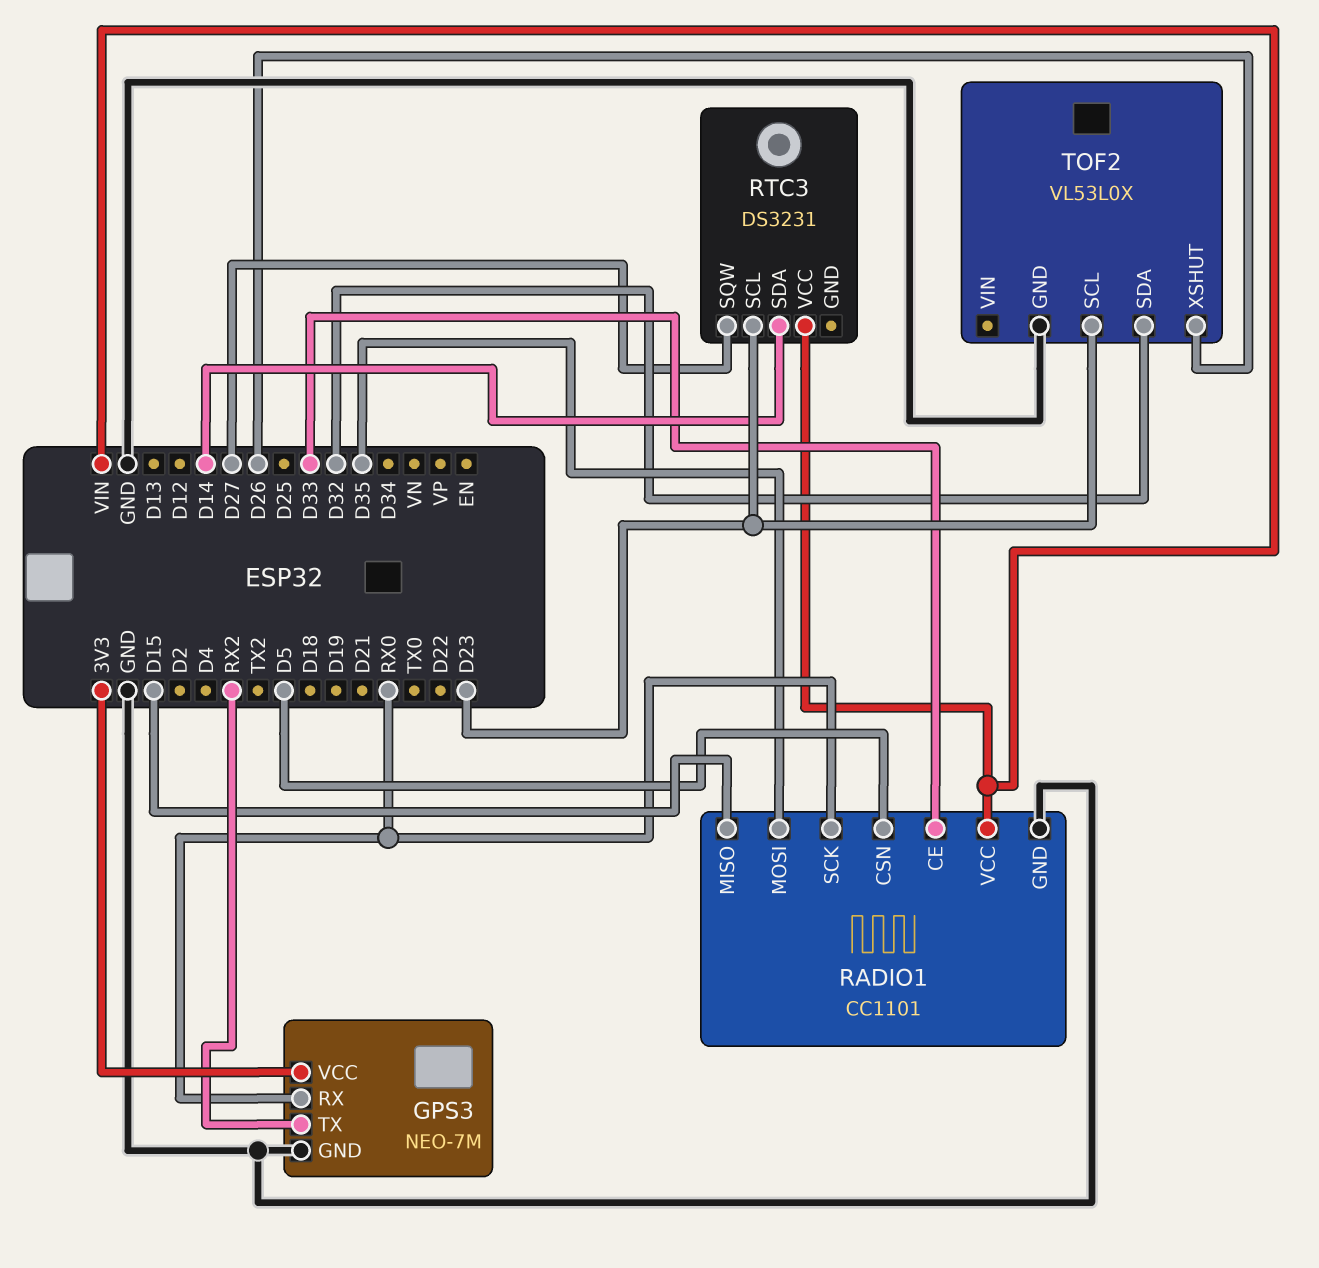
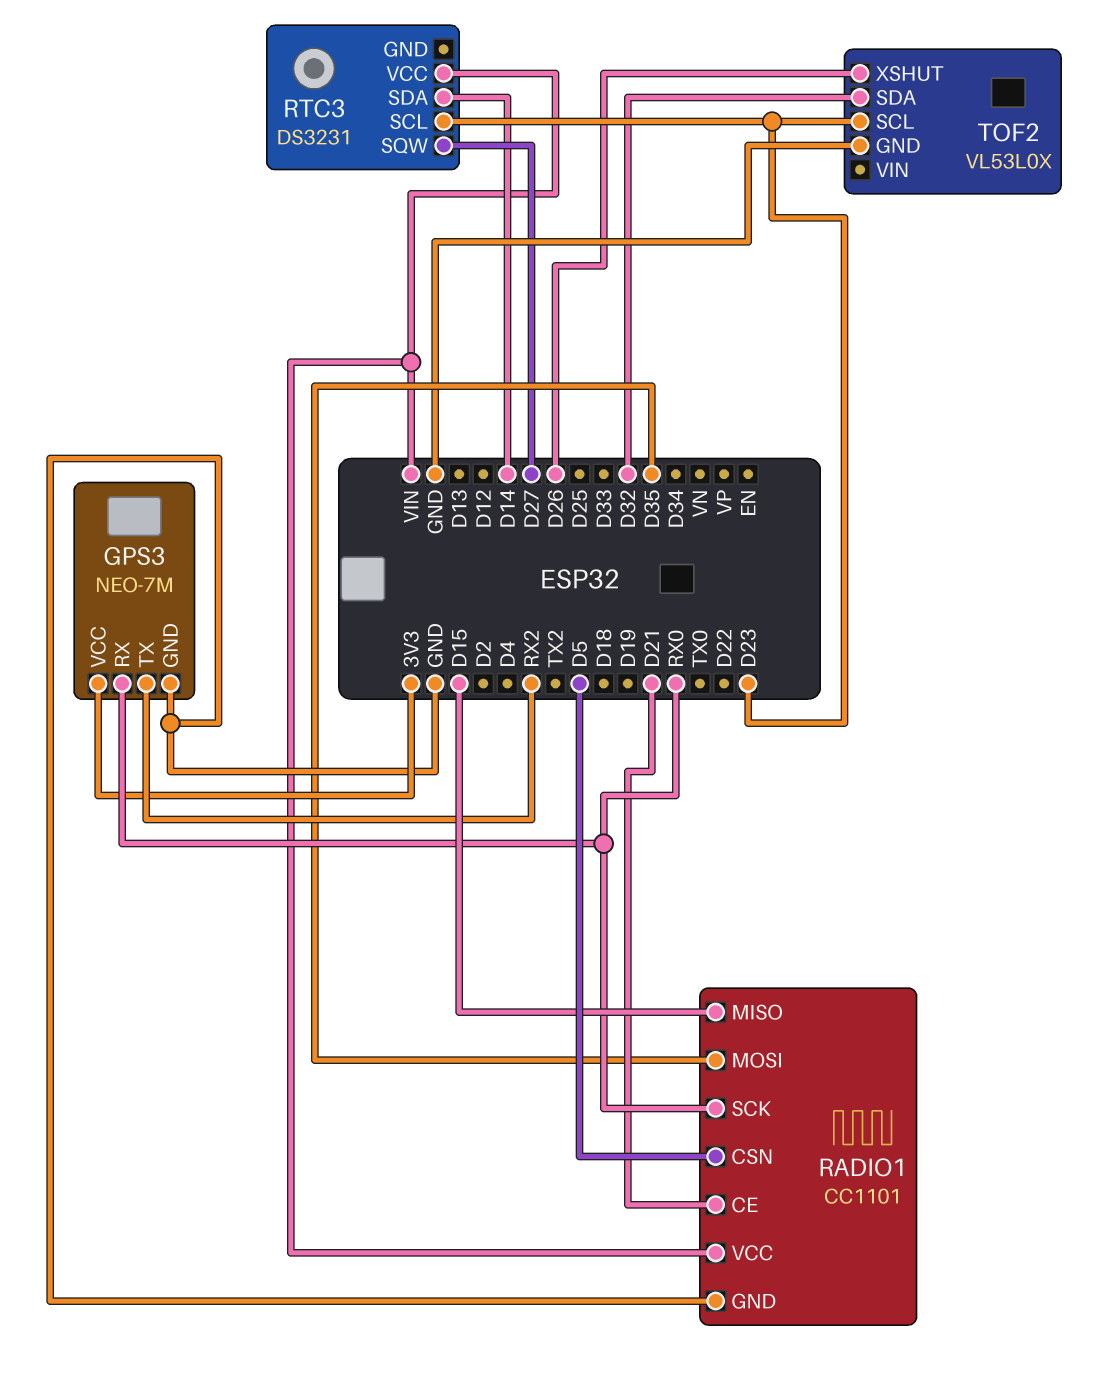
RADIO1 pin CE: D33 -> D21

